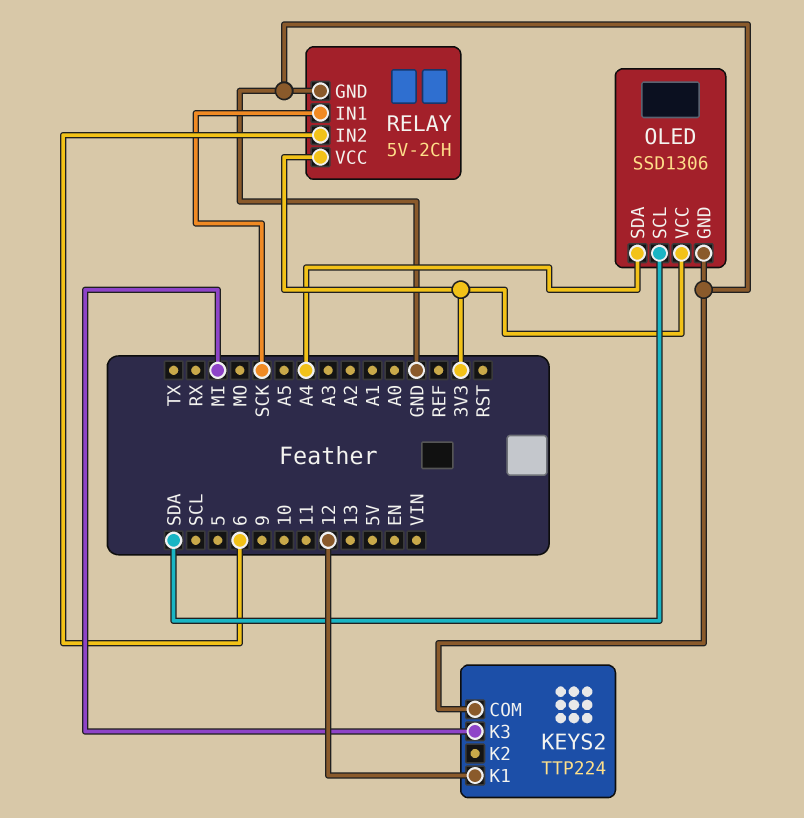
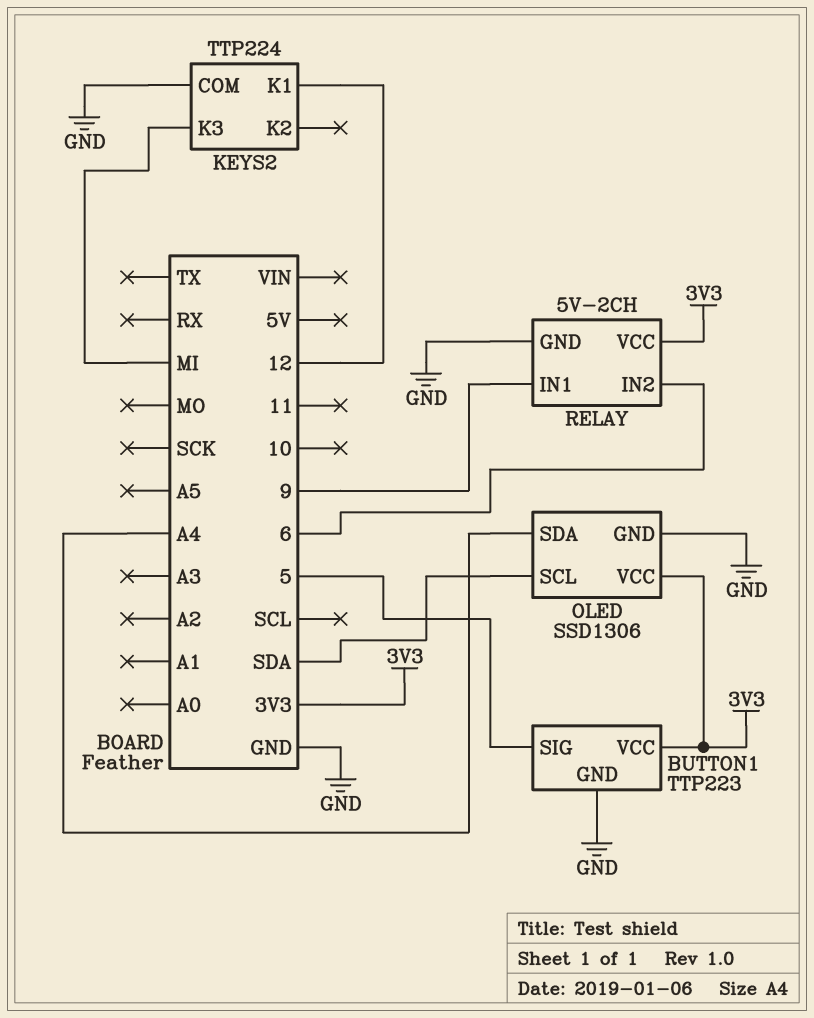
BUTTON1: none -> TTP223
BUTTON1 pin GND: none -> GND
BUTTON1 pin SIG: none -> 5
BUTTON1 pin VCC: none -> 3V3
RELAY pin IN1: SCK -> 9

